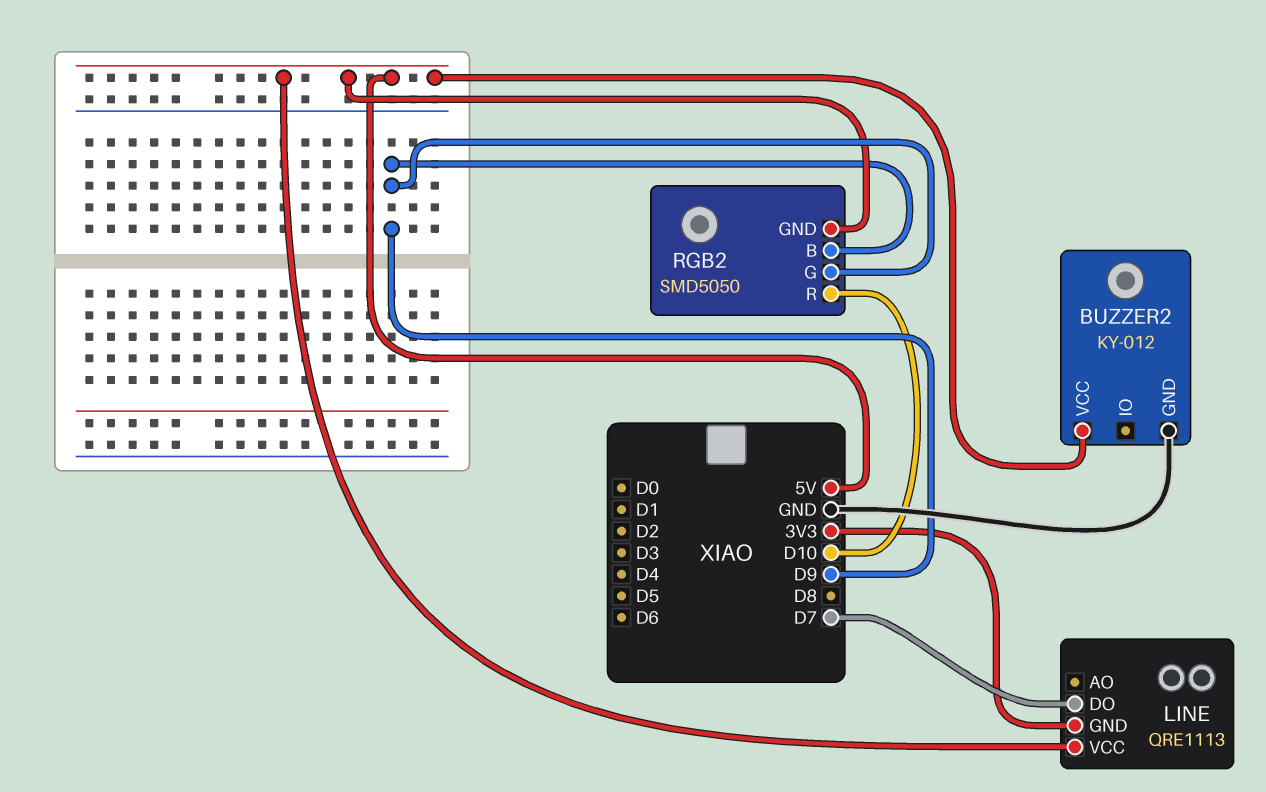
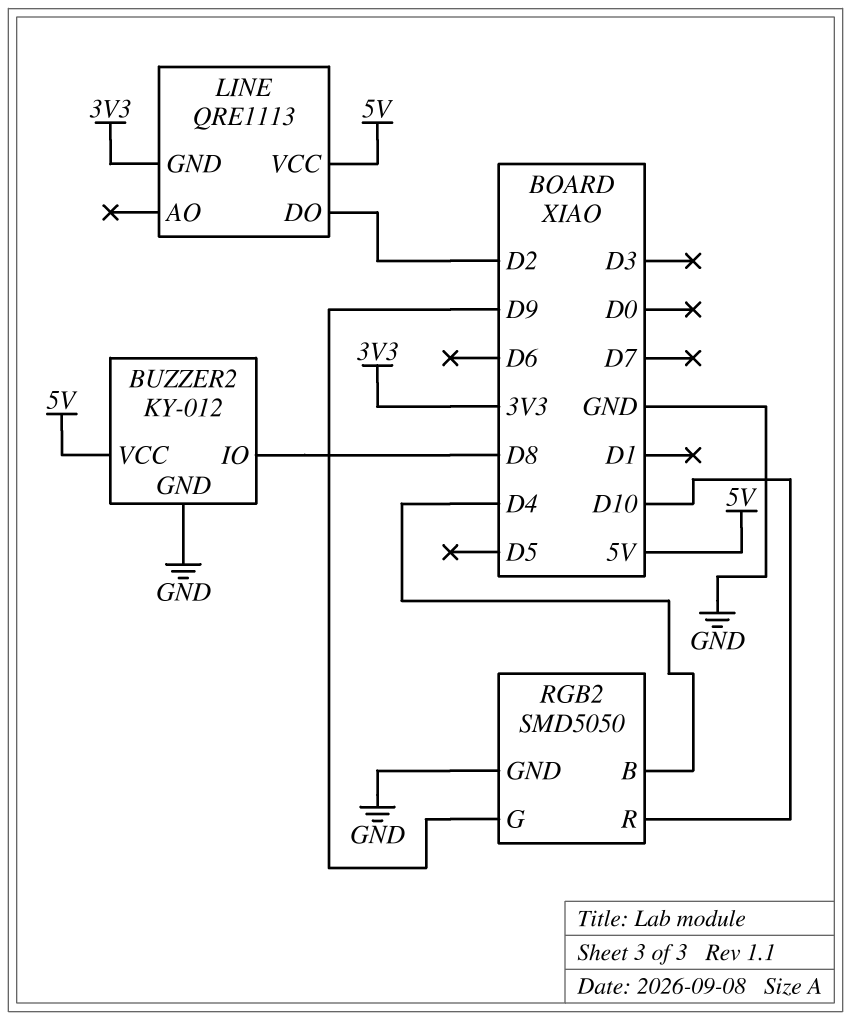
BUZZER2 pin IO: none -> D8
LINE pin DO: D7 -> D2
RGB2 pin B: D9 -> D4
RGB2 pin GND: 5V -> GND

